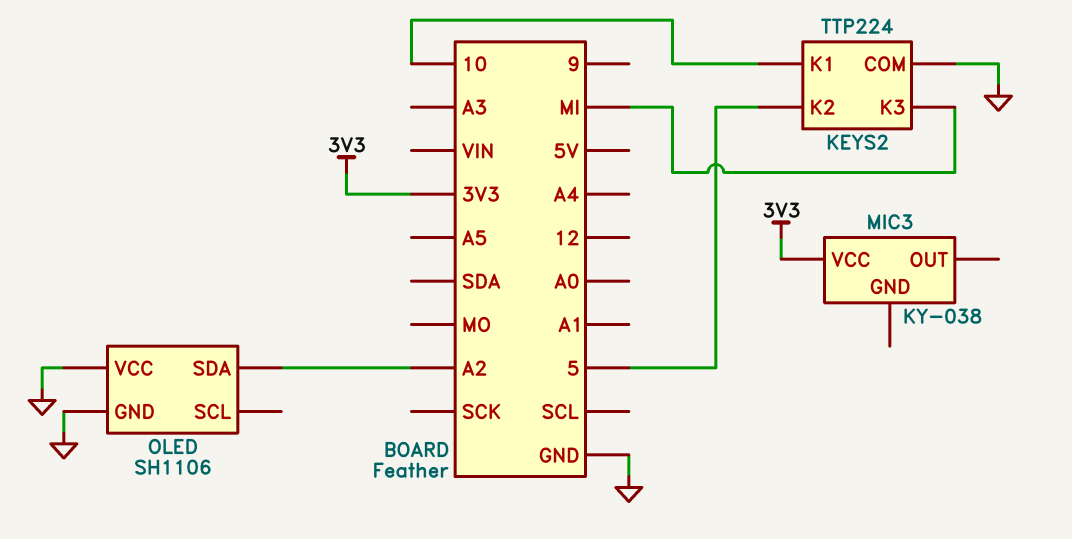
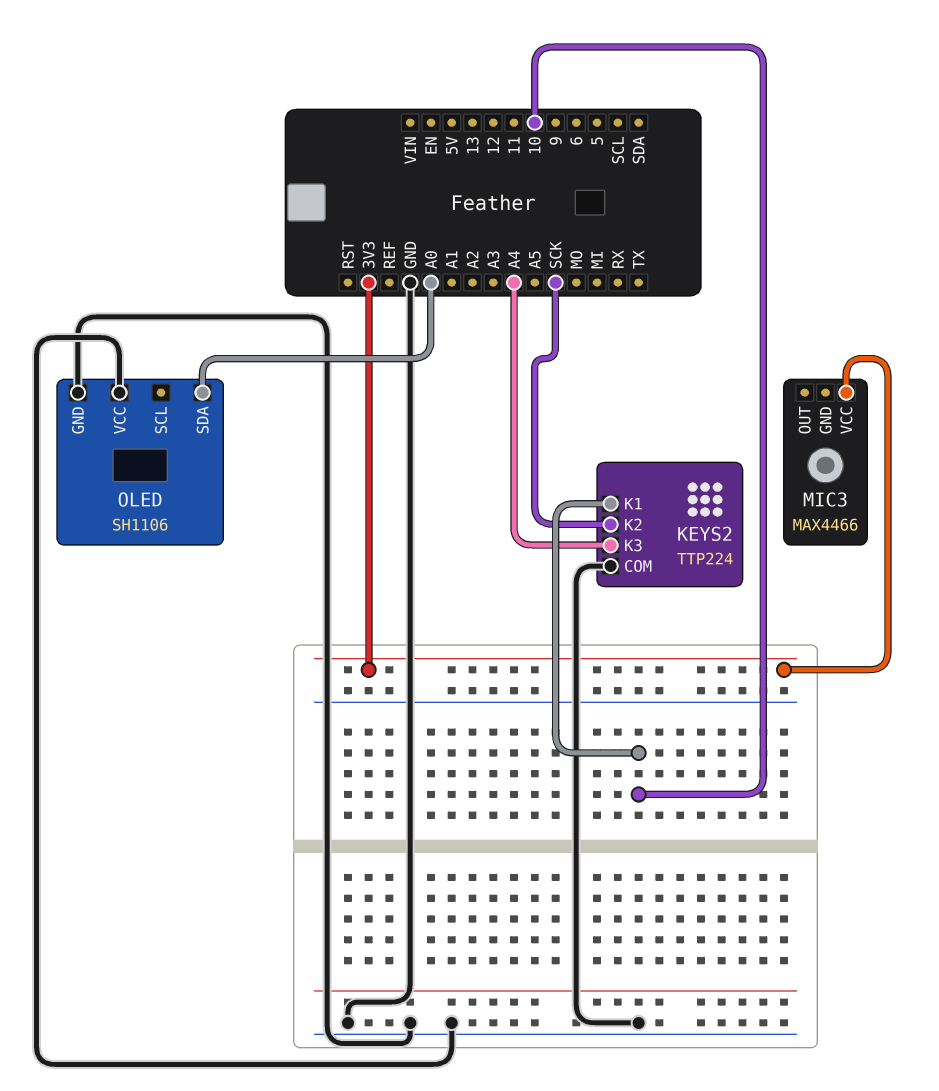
KEYS2 pin K2: 5 -> SCK
KEYS2 pin K3: MI -> A4
MIC3: KY-038 -> MAX4466
OLED pin SDA: A2 -> A0

